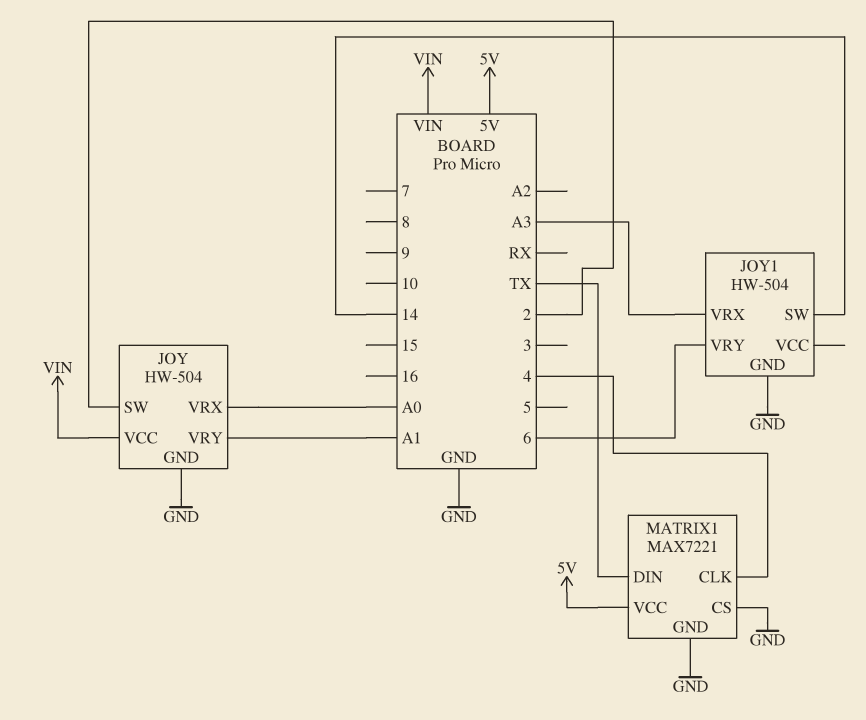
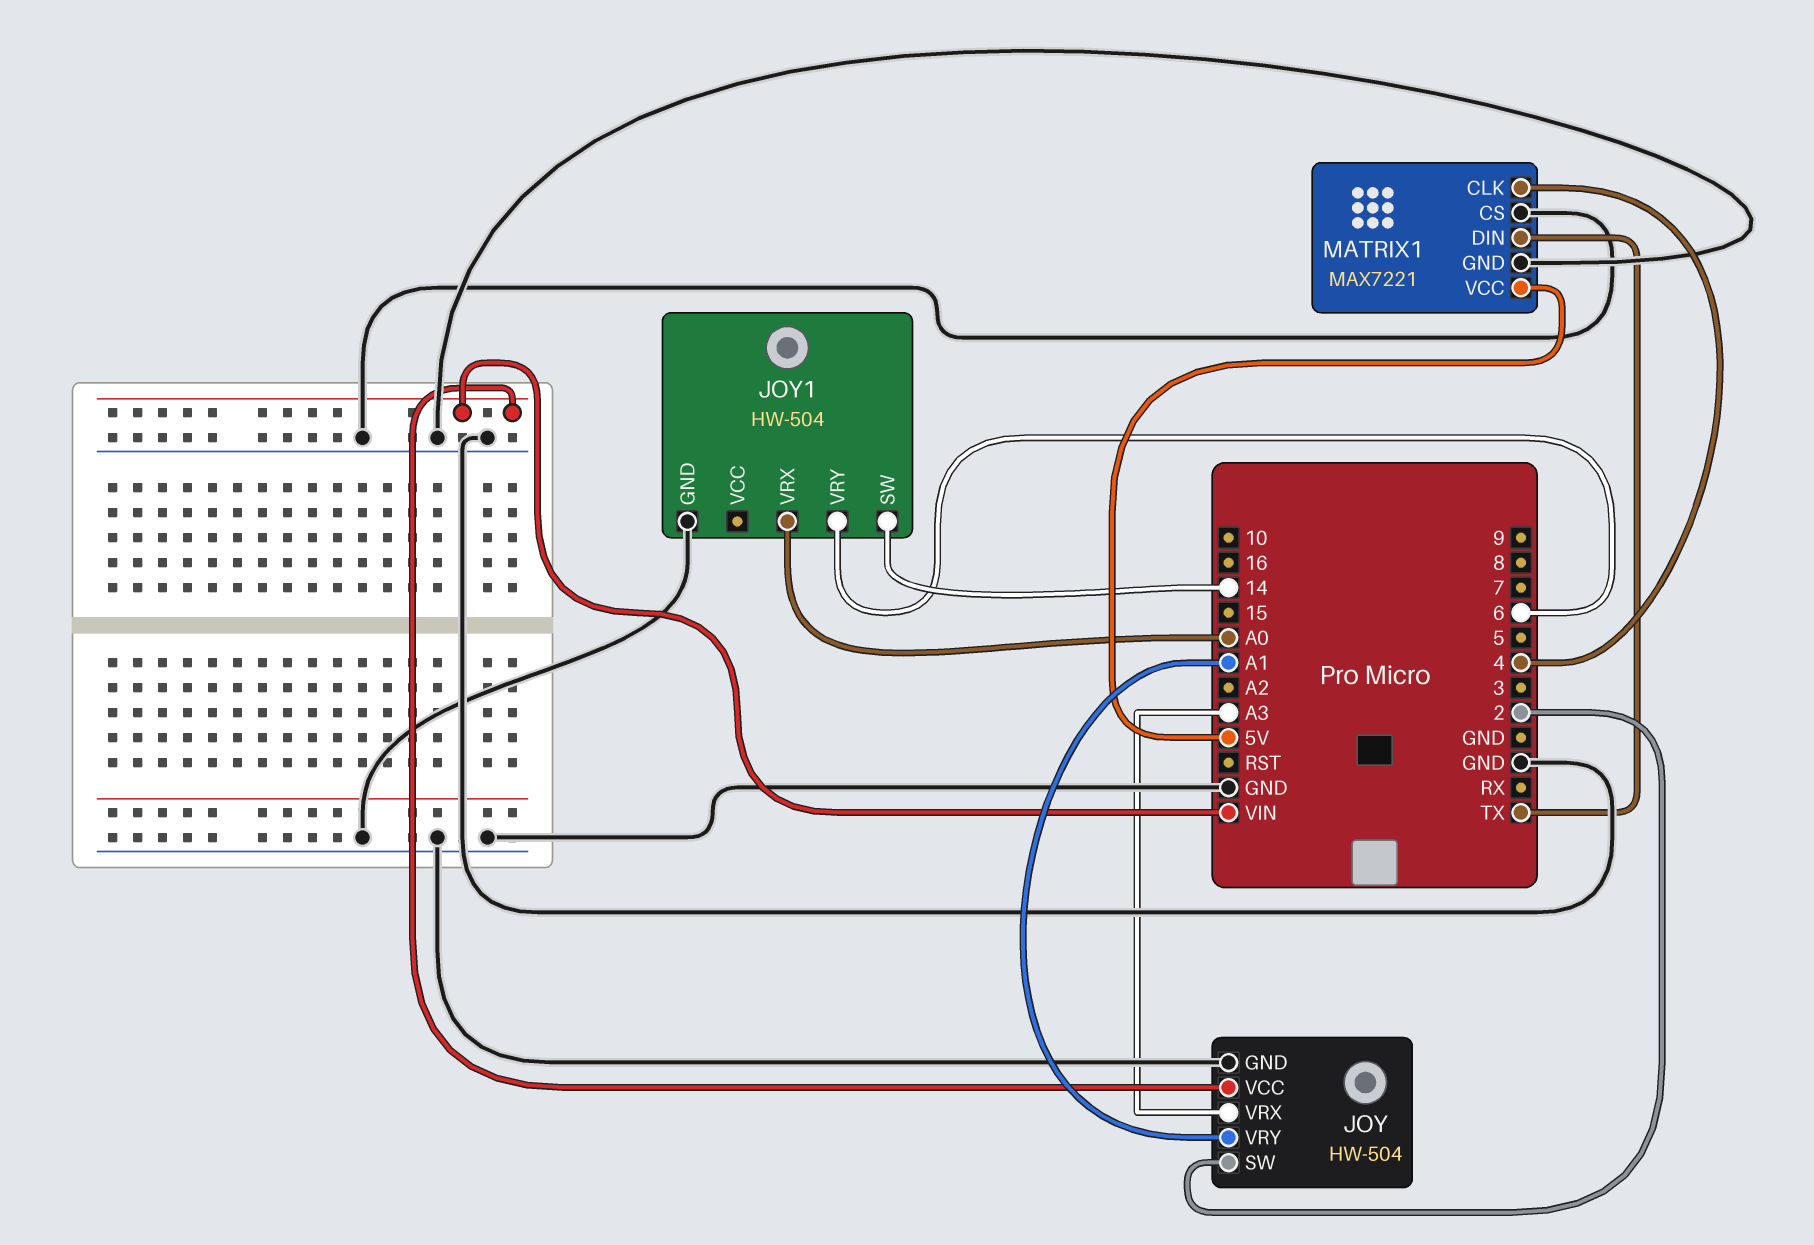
JOY pin VRX: A0 -> A3
JOY1 pin VRX: A3 -> A0

